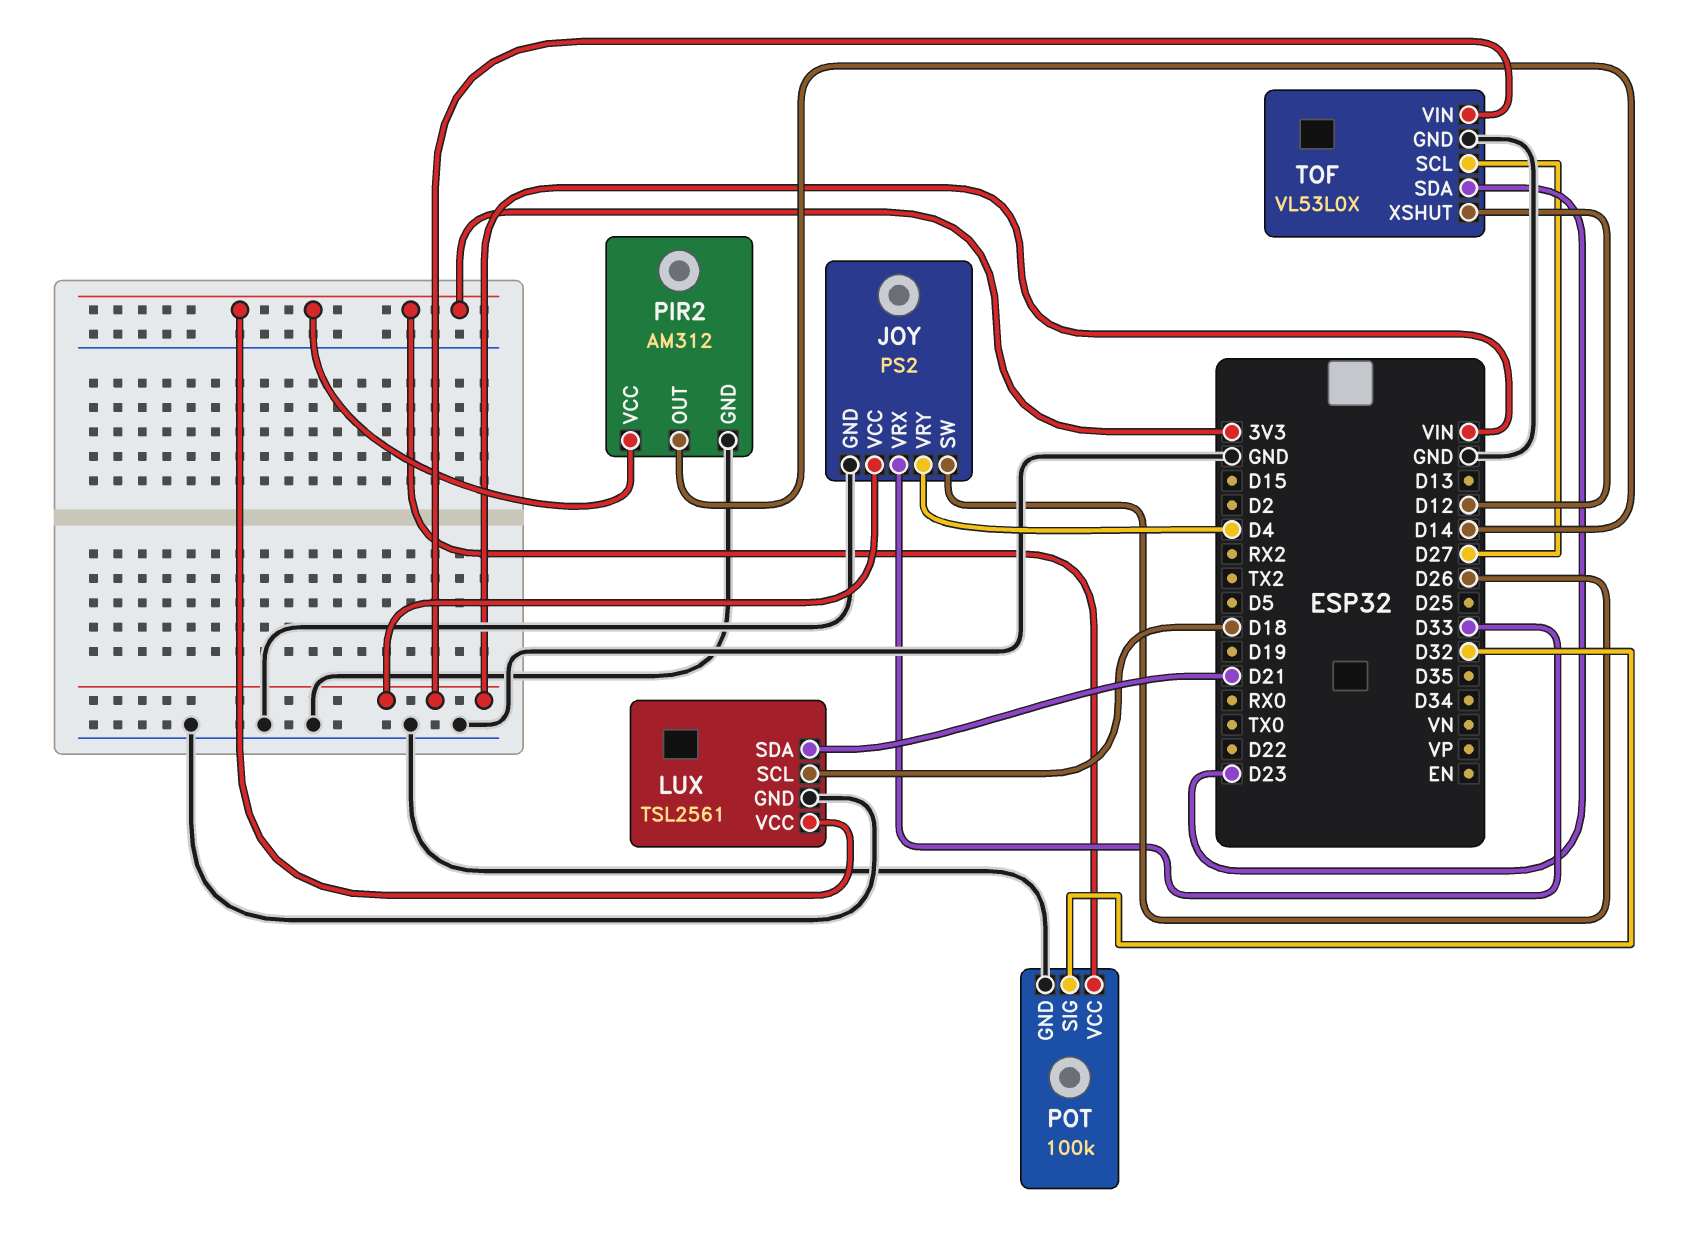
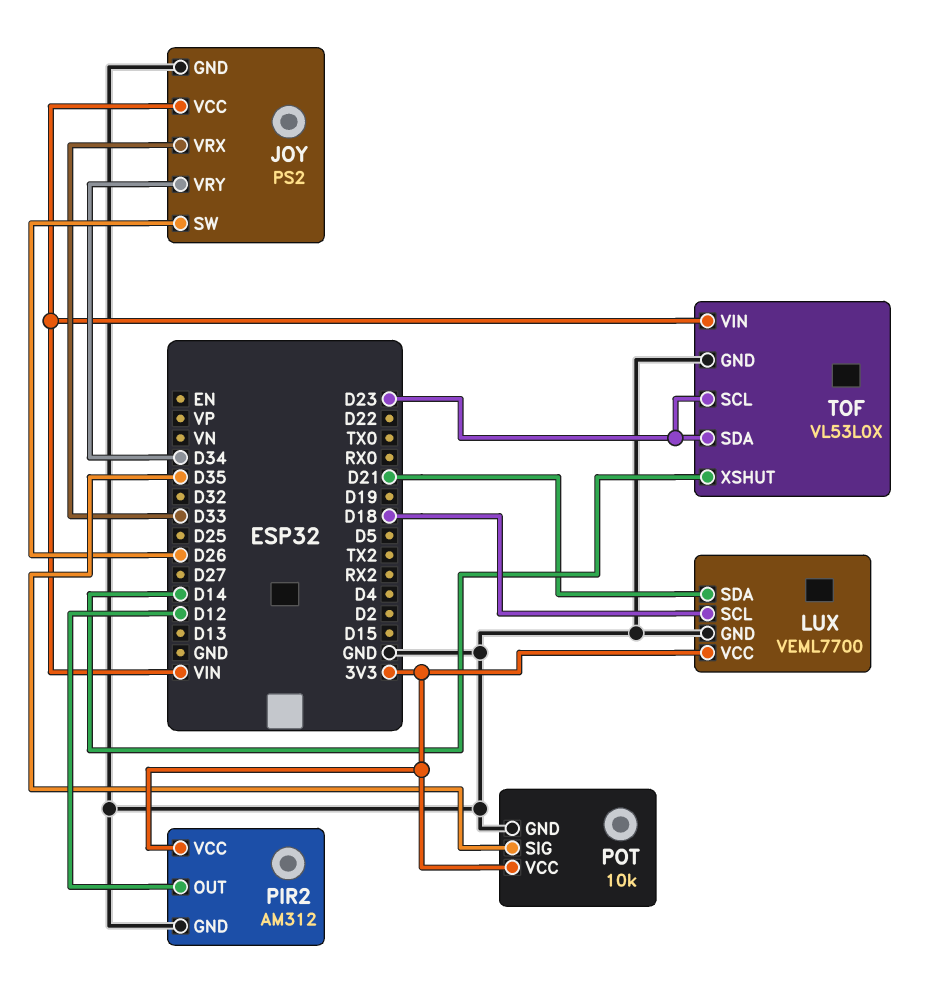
JOY pin VRY: D4 -> D34
LUX: TSL2561 -> VEML7700
PIR2 pin OUT: D14 -> D12
POT: 100k -> 10k
POT pin SIG: D32 -> D35
TOF pin SCL: D27 -> D23
TOF pin XSHUT: D12 -> D14

